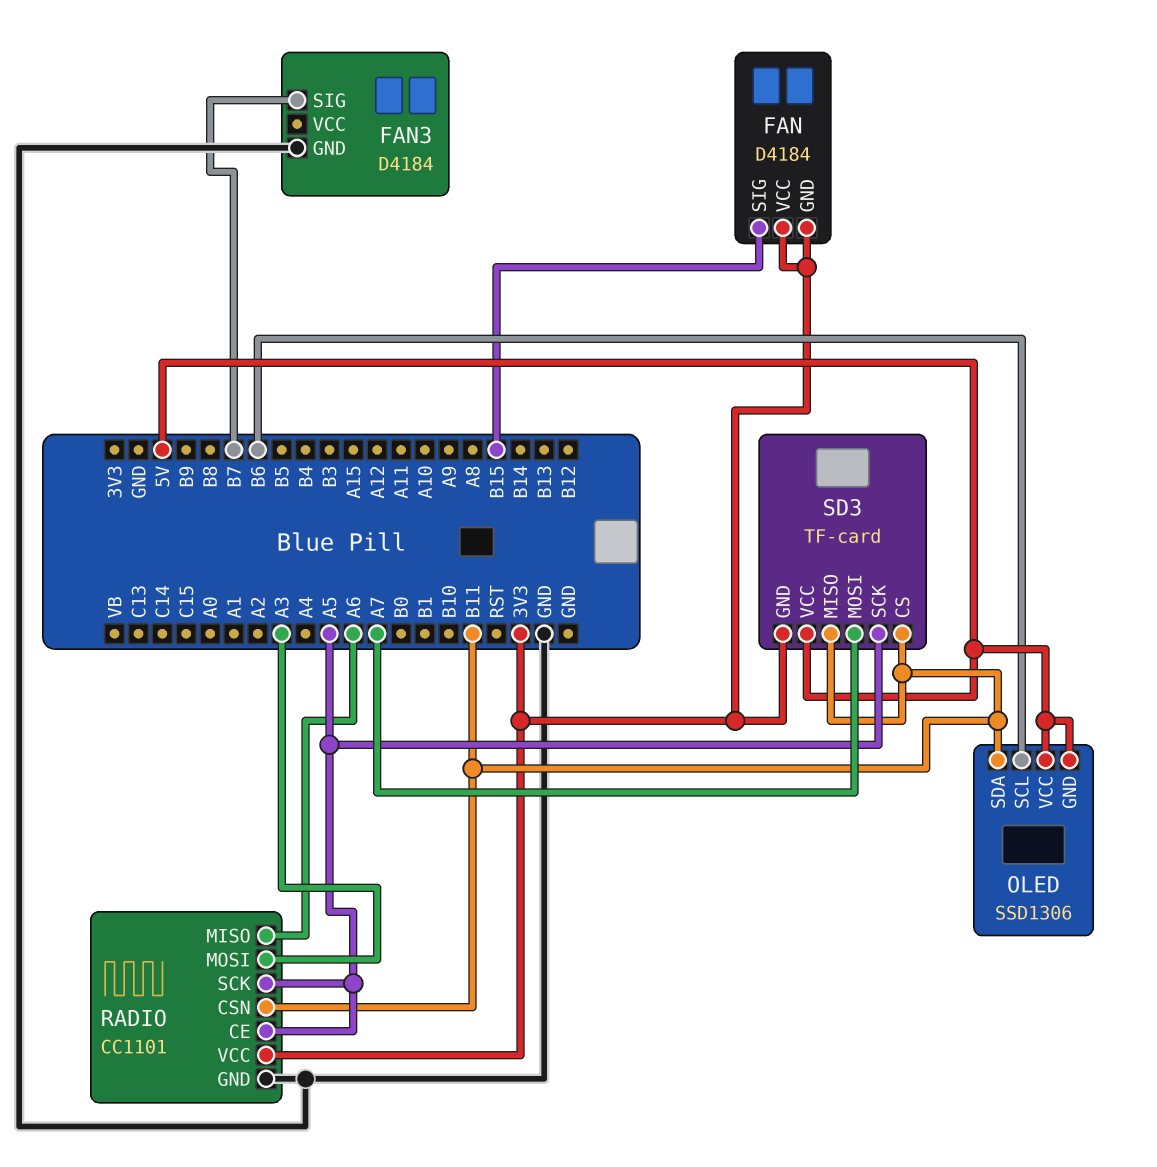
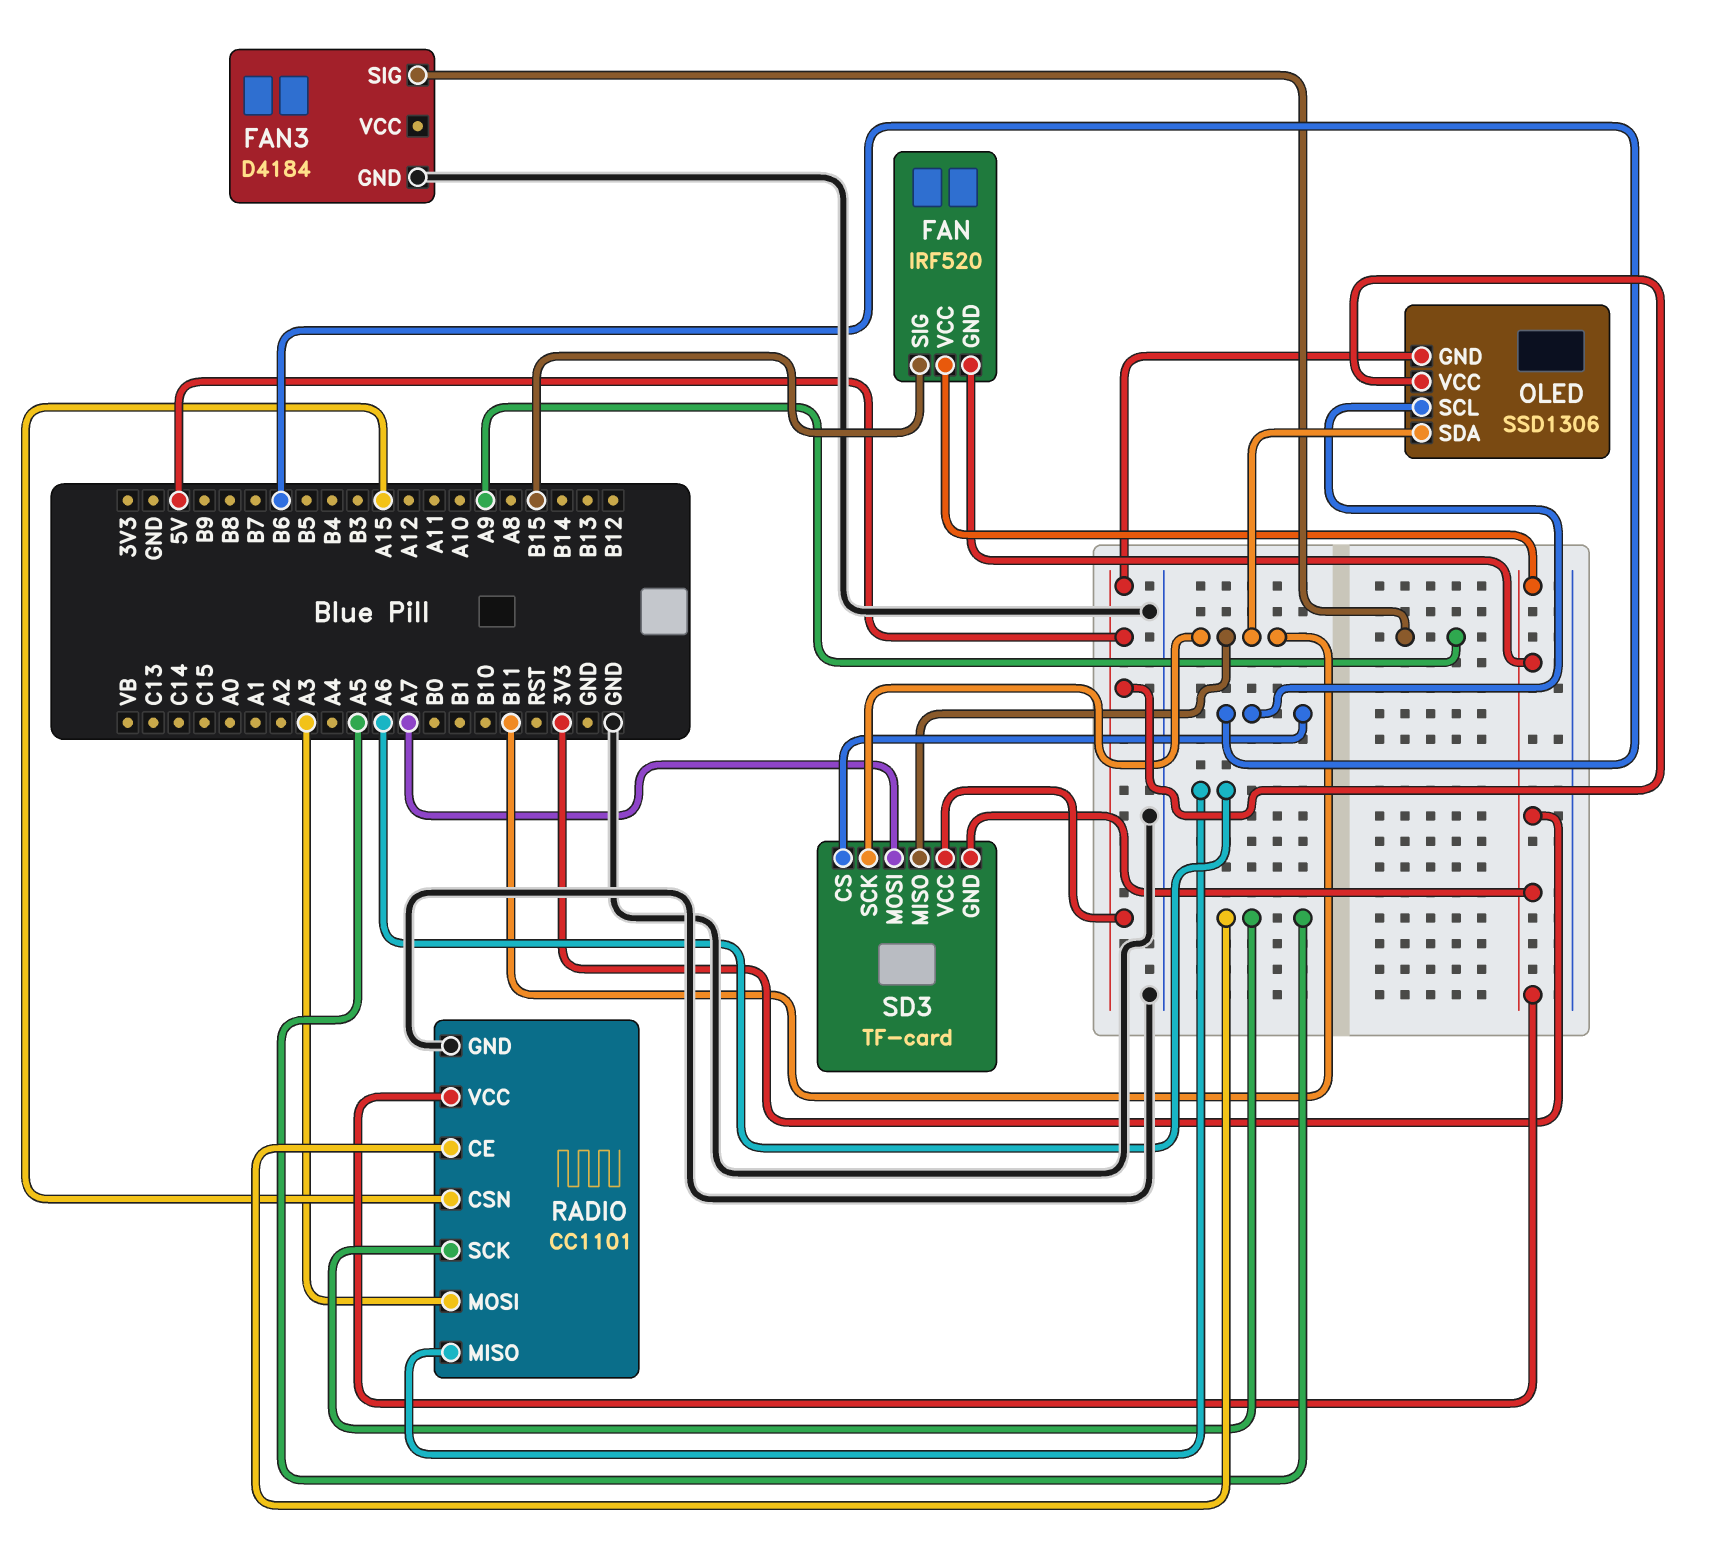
FAN: D4184 -> IRF520
FAN3 pin SIG: B7 -> A9
RADIO pin CSN: B11 -> A15
SD3 pin CS: B11 -> B6
SD3 pin SCK: A5 -> B11

